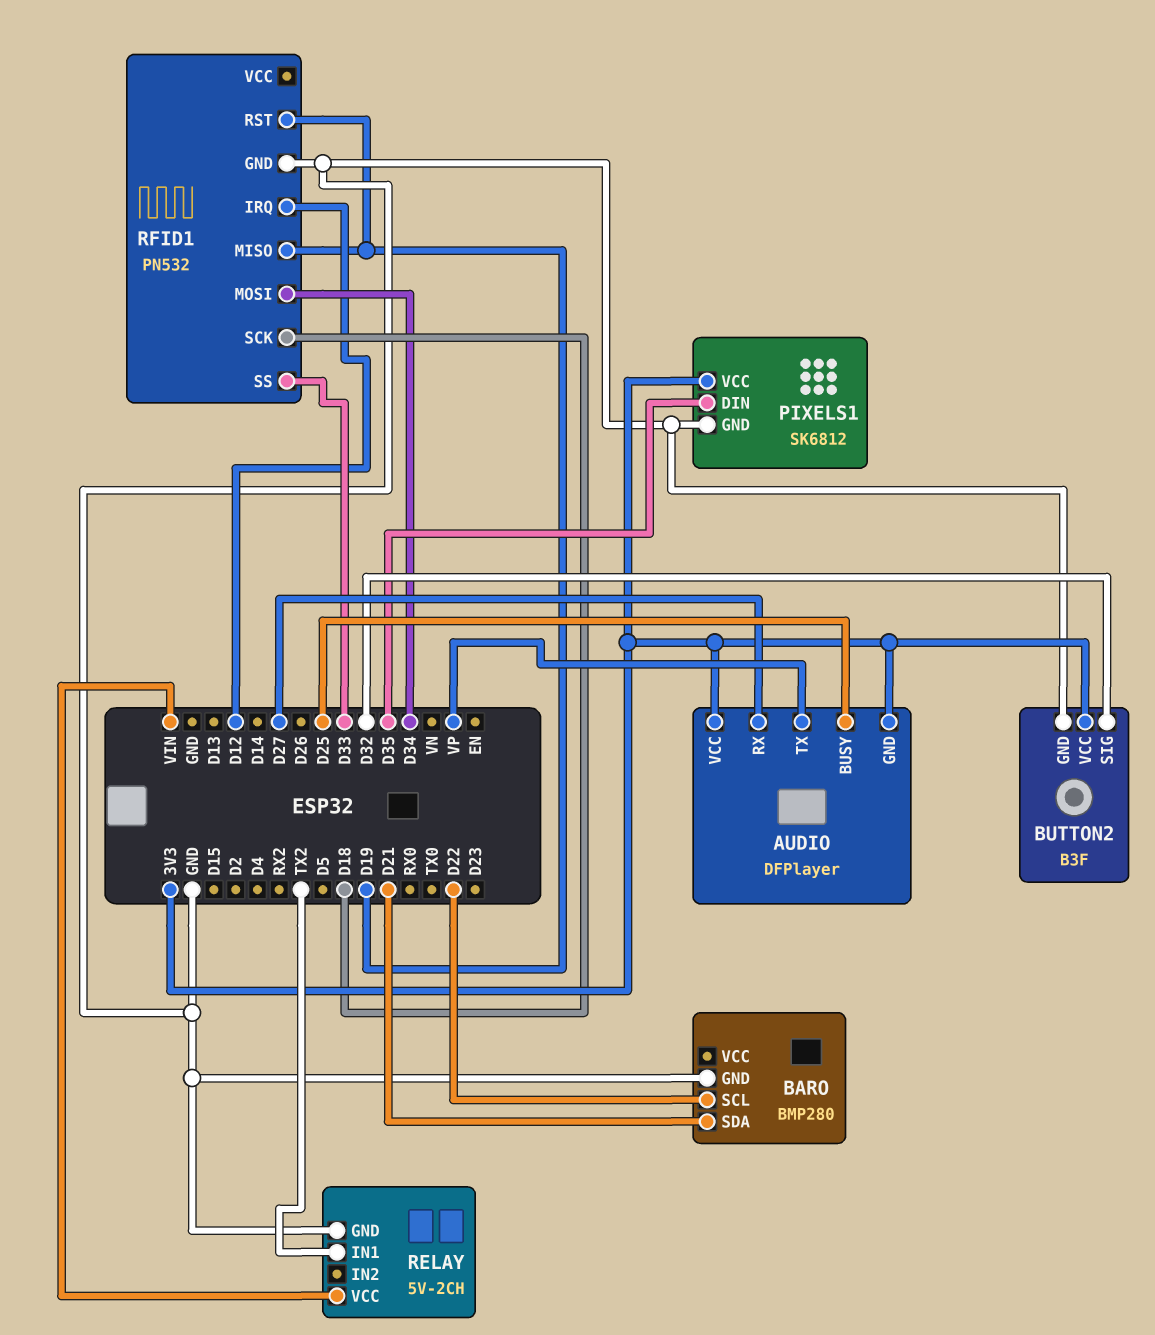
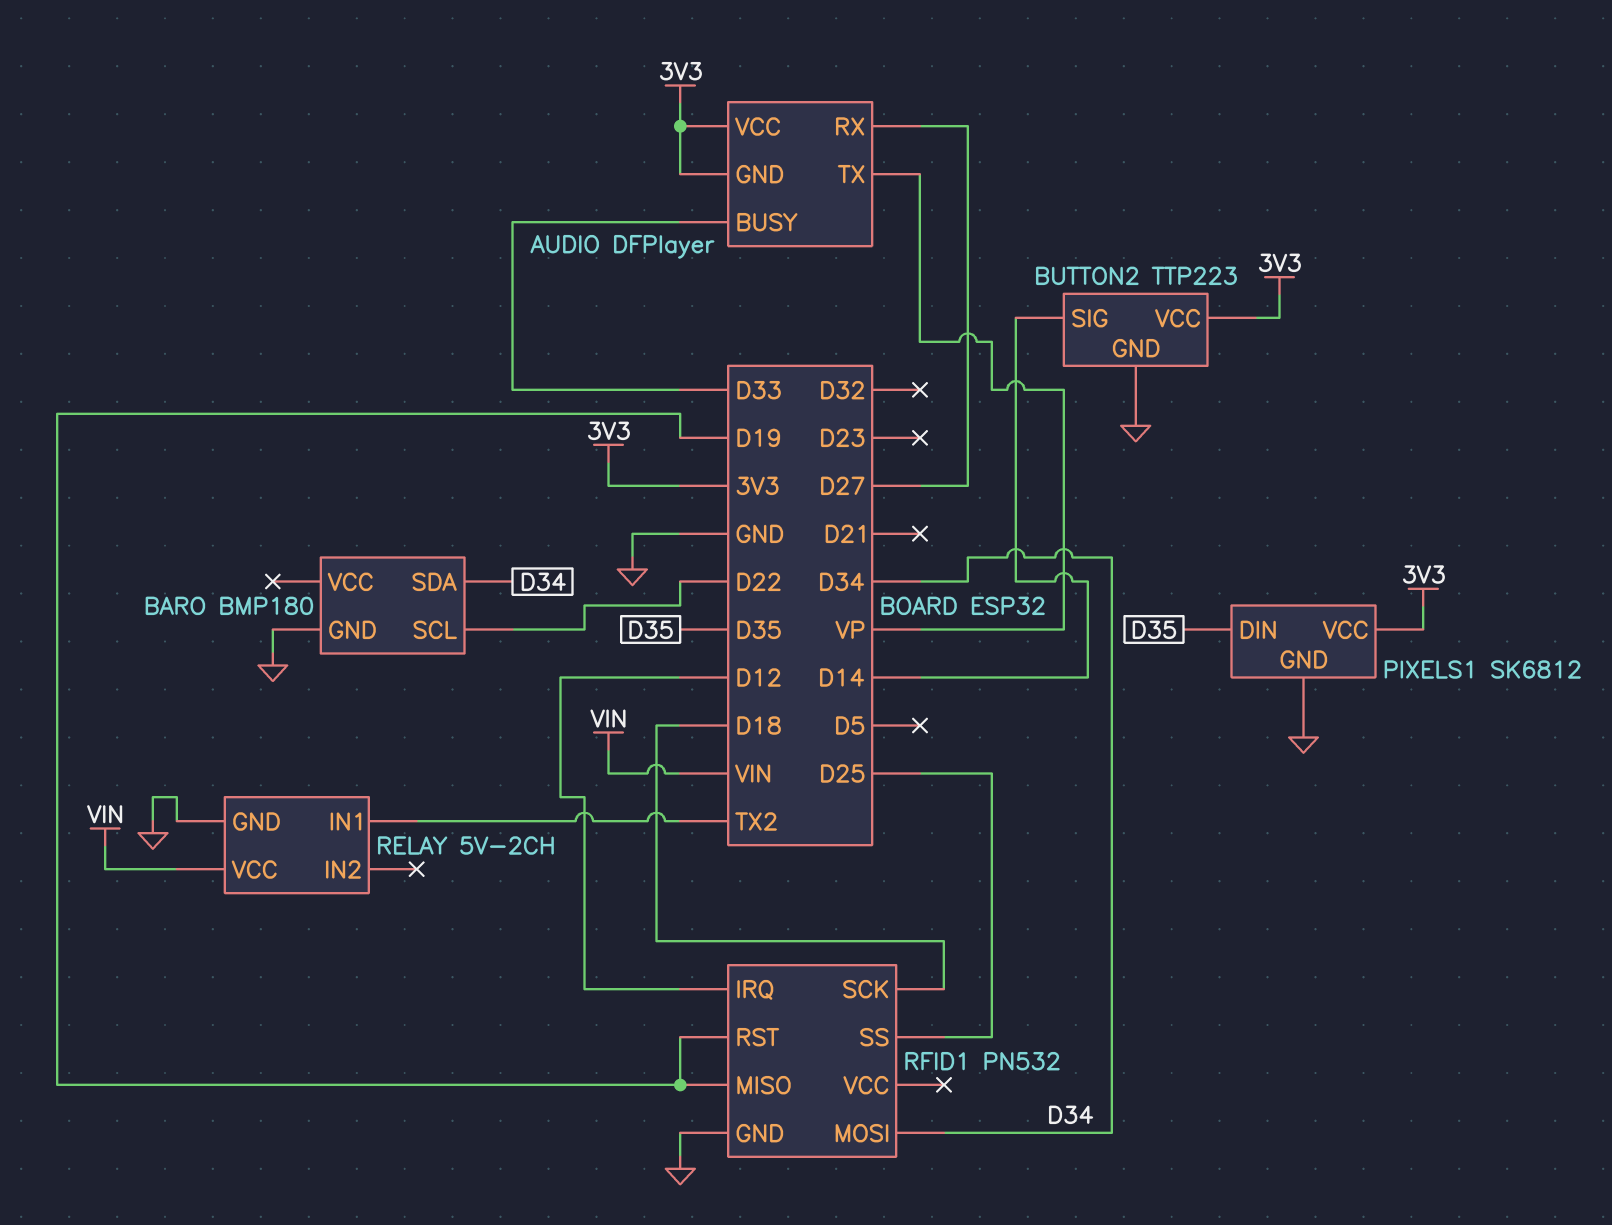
AUDIO pin BUSY: D25 -> D33
BARO: BMP280 -> BMP180
BARO pin SDA: D21 -> D34
BUTTON2: B3F -> TTP223
BUTTON2 pin SIG: D32 -> D14
RFID1 pin SS: D33 -> D25

